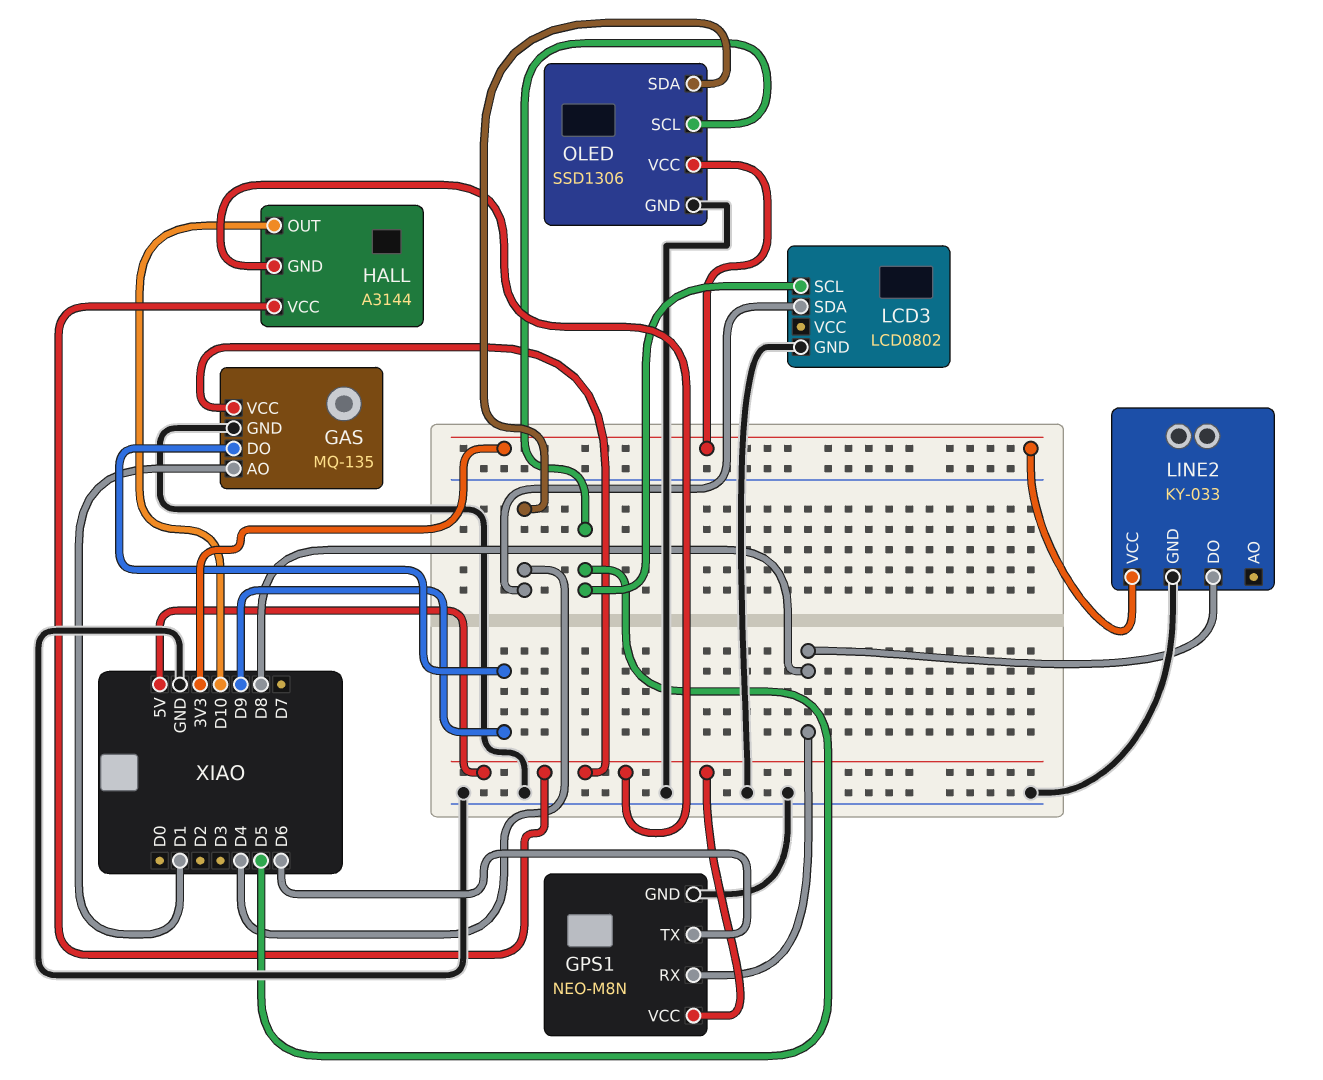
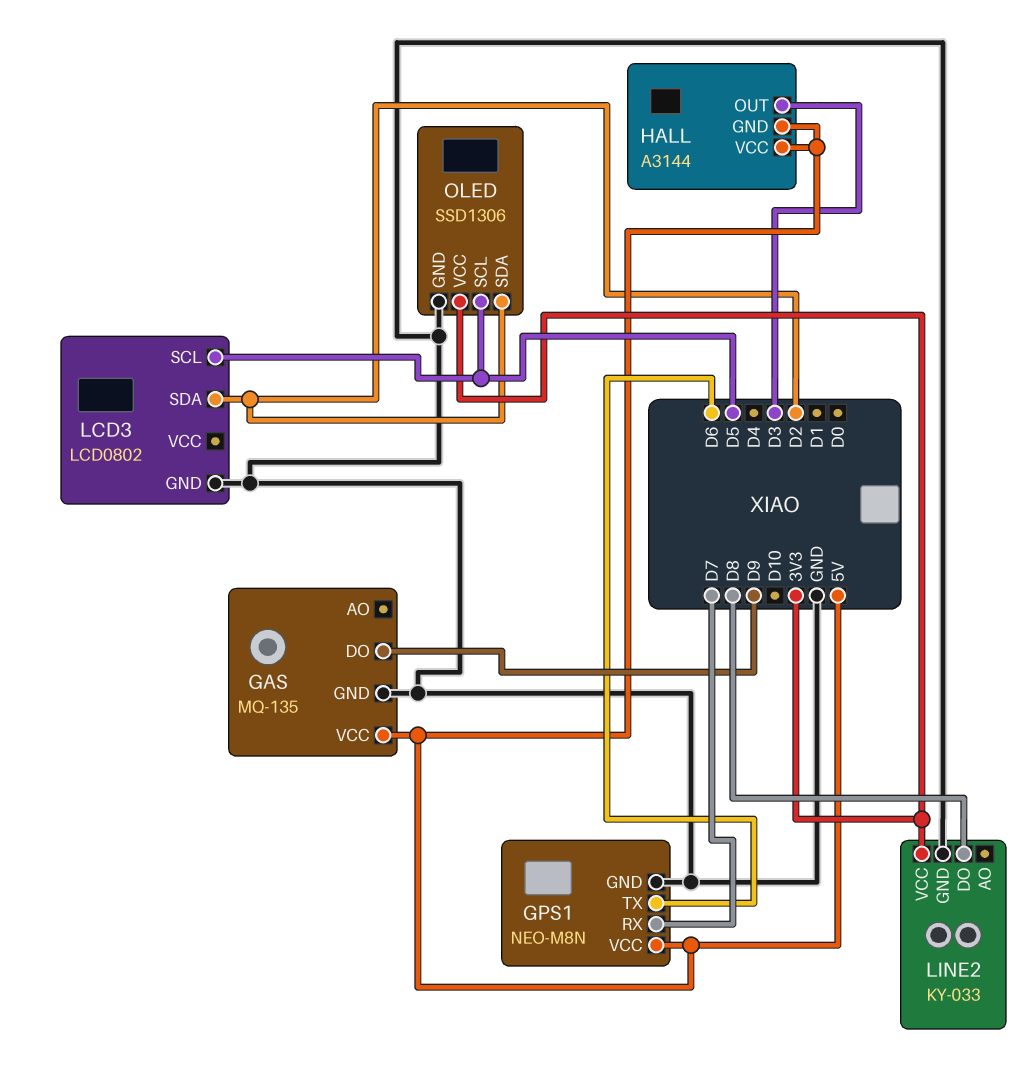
GAS pin AO: D1 -> none
GPS1 pin RX: D8 -> D7
HALL pin OUT: D10 -> D3
LCD3 pin SDA: D4 -> D2
OLED pin SDA: D4 -> D2

